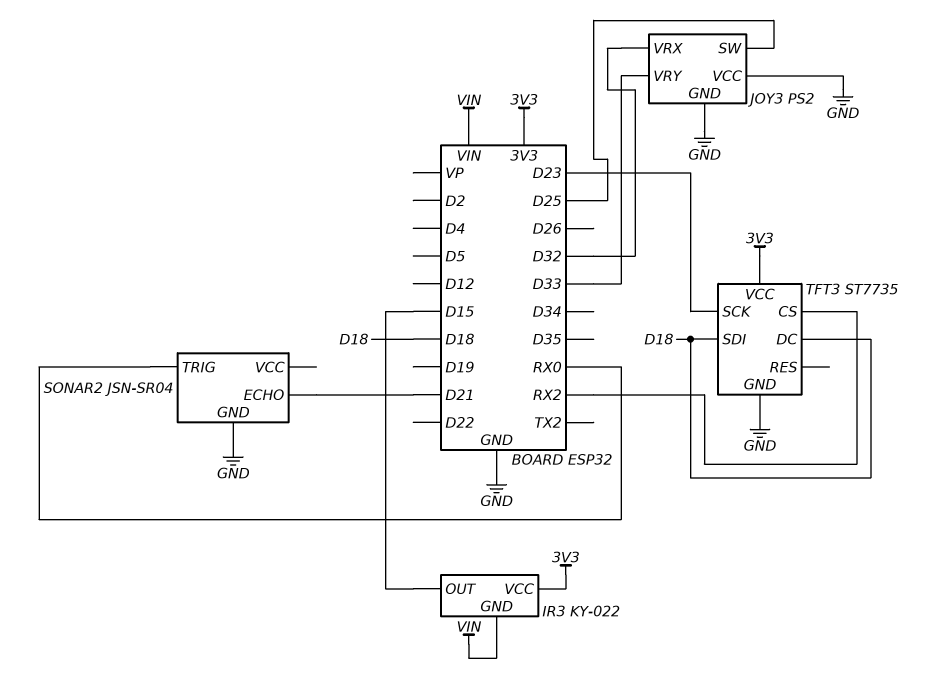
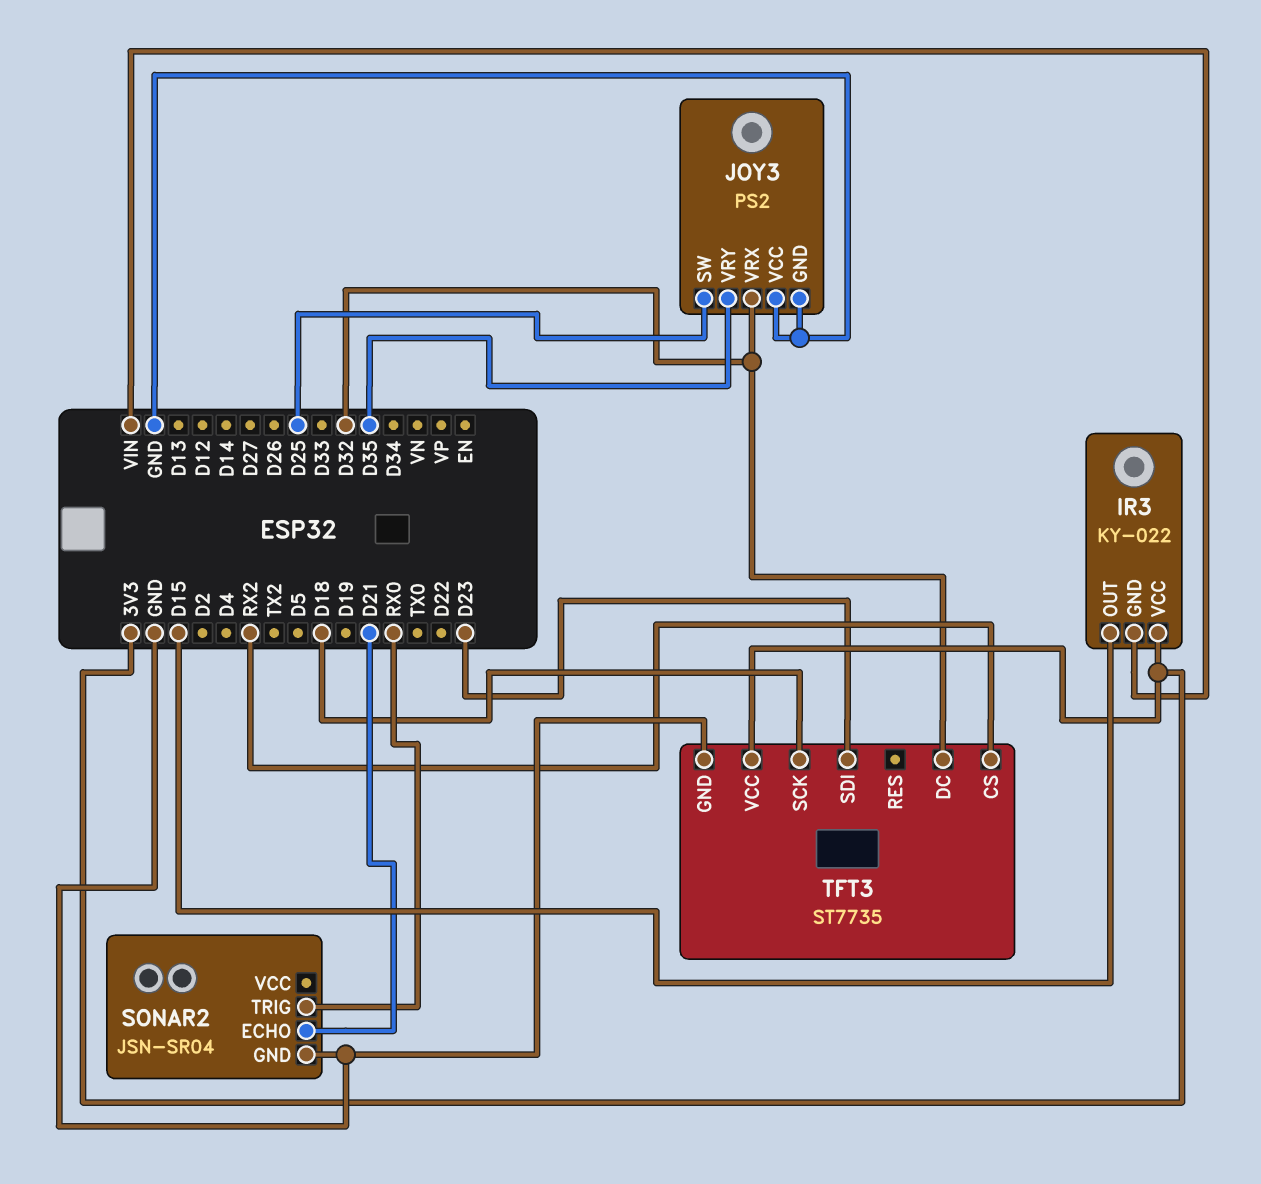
JOY3 pin VRY: D33 -> D35
TFT3 pin DC: D18 -> D32
TFT3 pin SCK: D23 -> D18
TFT3 pin SDI: D18 -> D23

